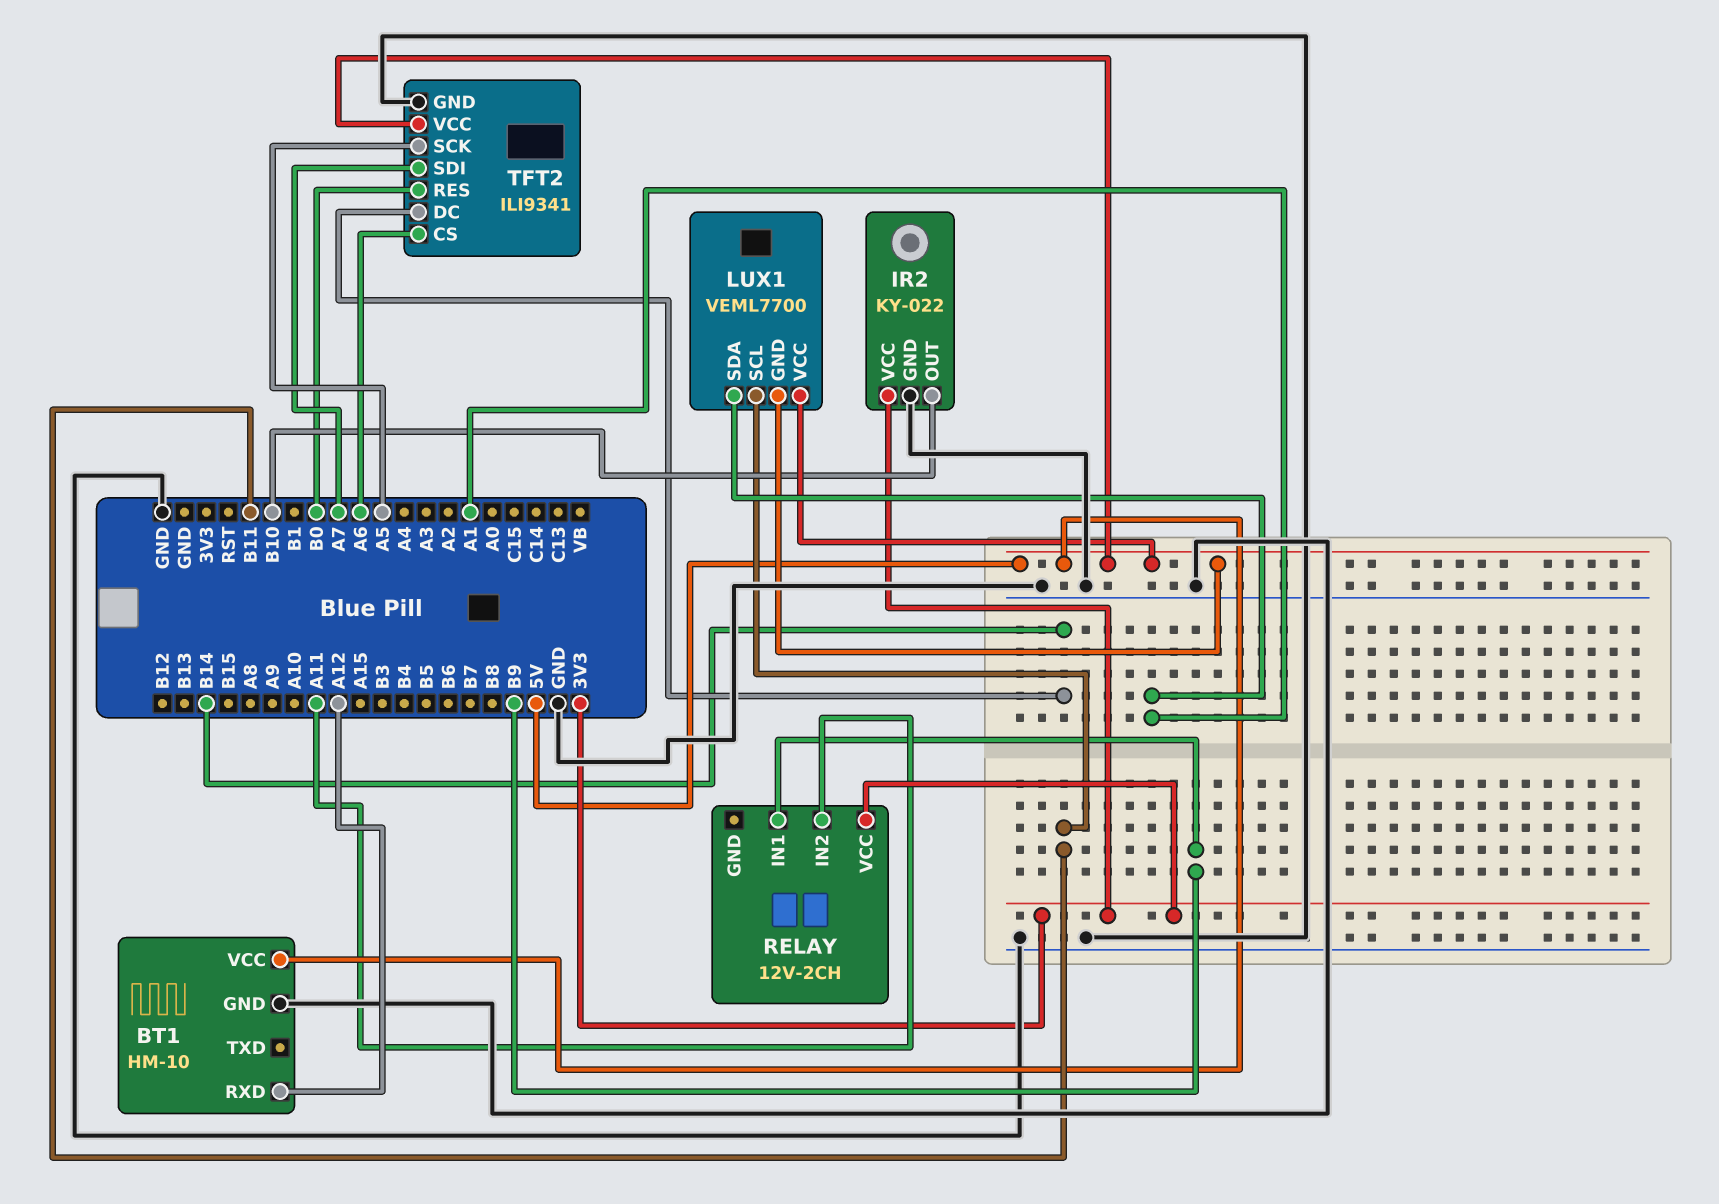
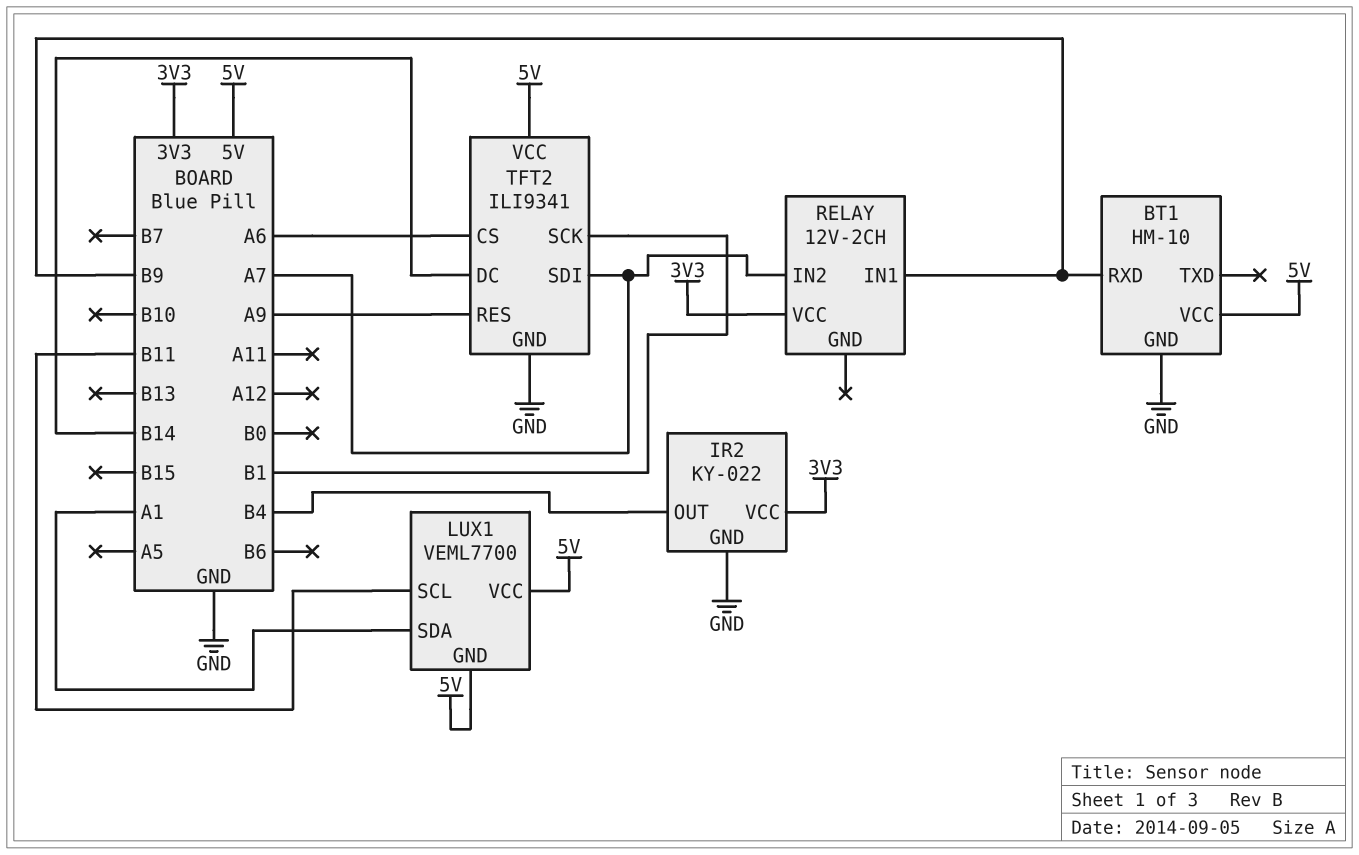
BT1 pin RXD: A12 -> B9
IR2 pin OUT: B10 -> B4
RELAY pin IN2: A11 -> A7
TFT2 pin RES: B0 -> A9
TFT2 pin SCK: A5 -> B1

